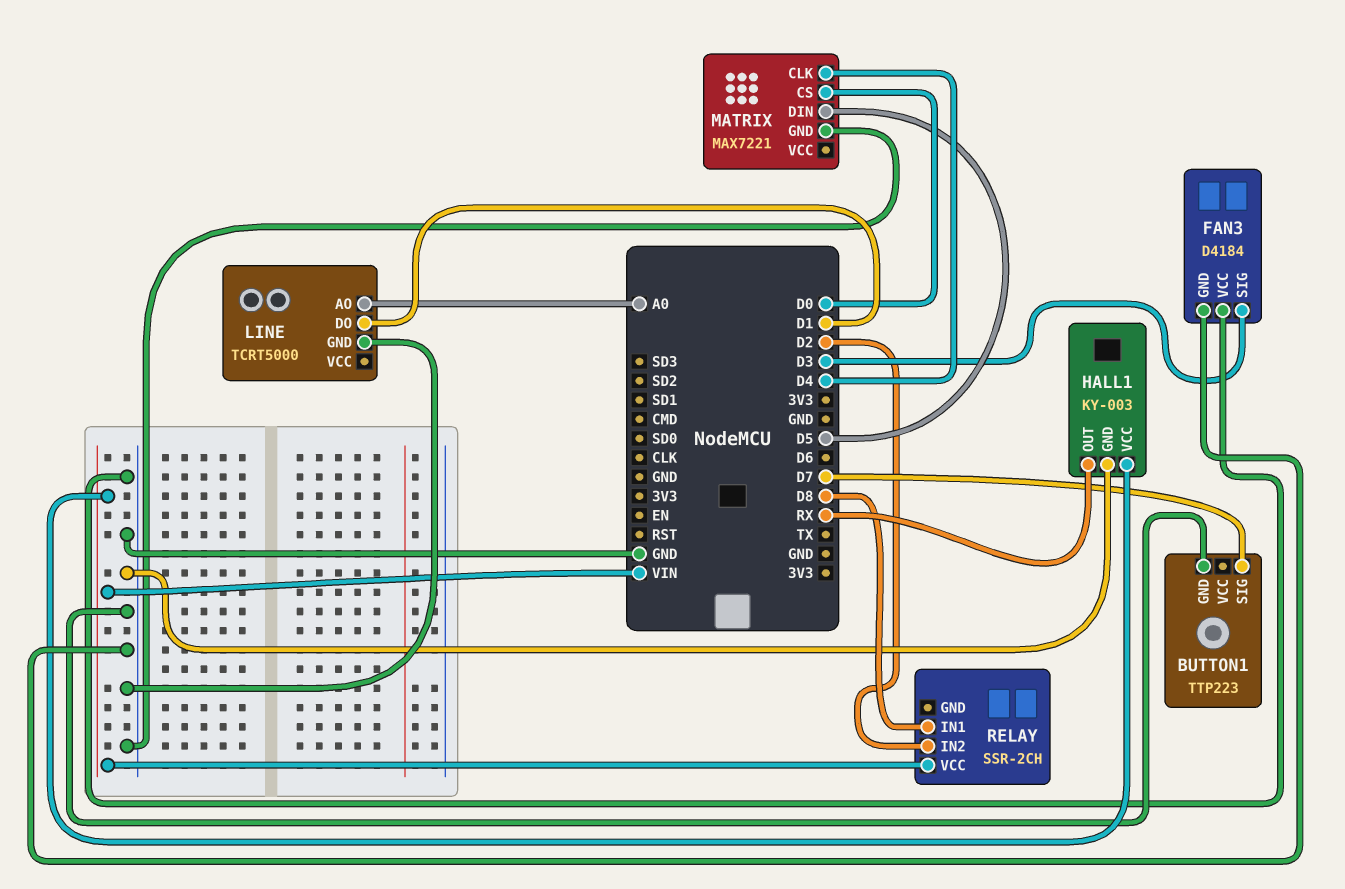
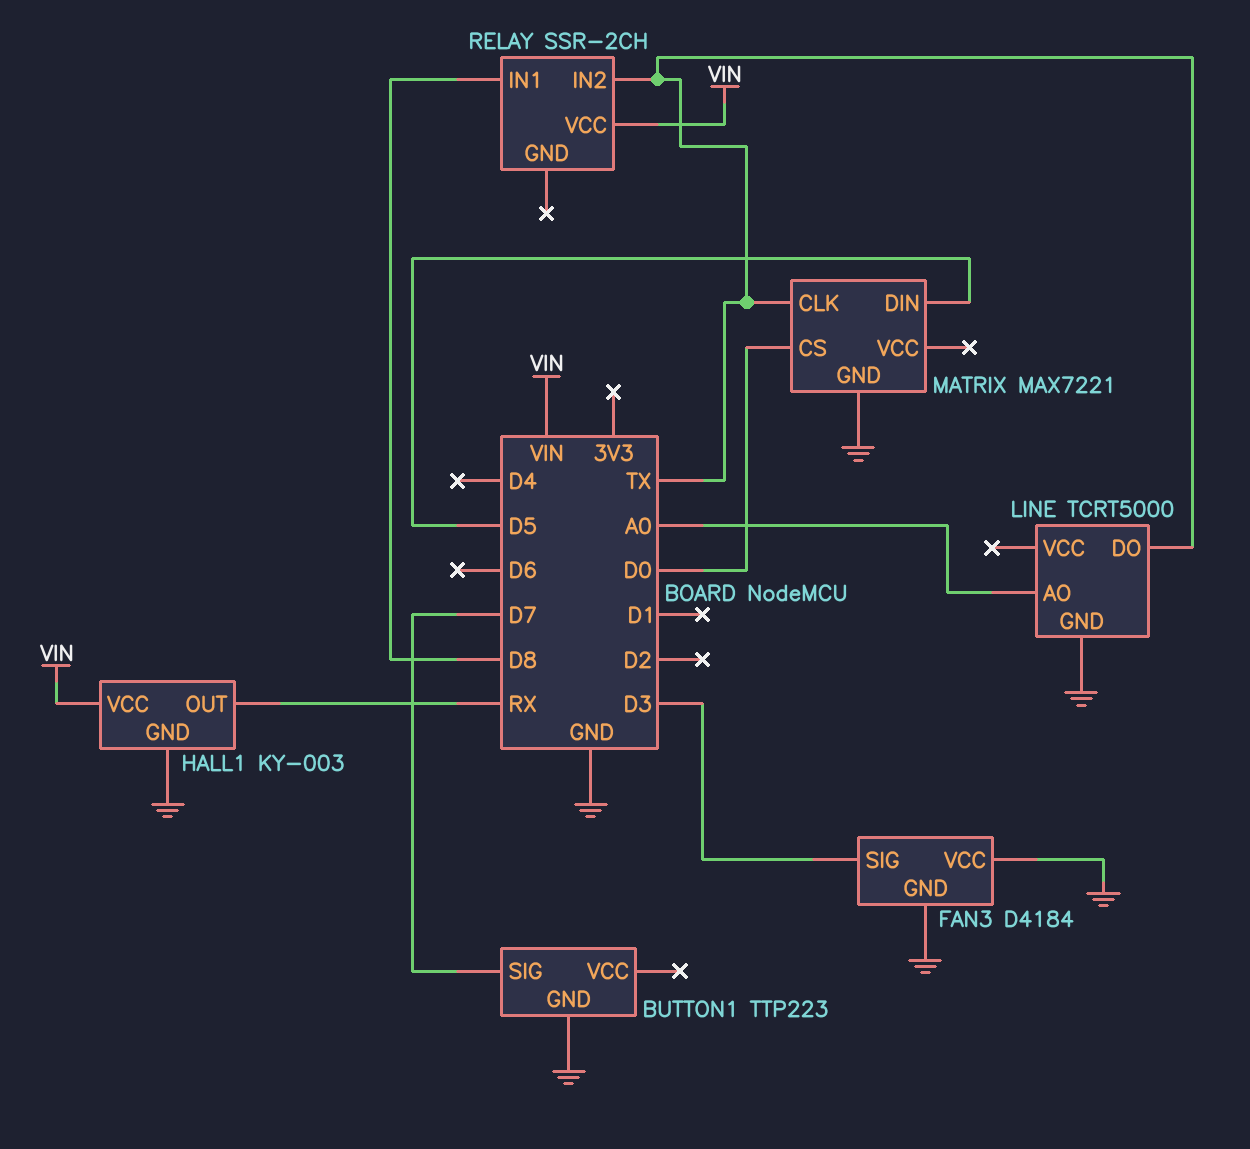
LINE pin DO: D1 -> TX
MATRIX pin CLK: D4 -> TX
RELAY pin IN2: D2 -> TX

